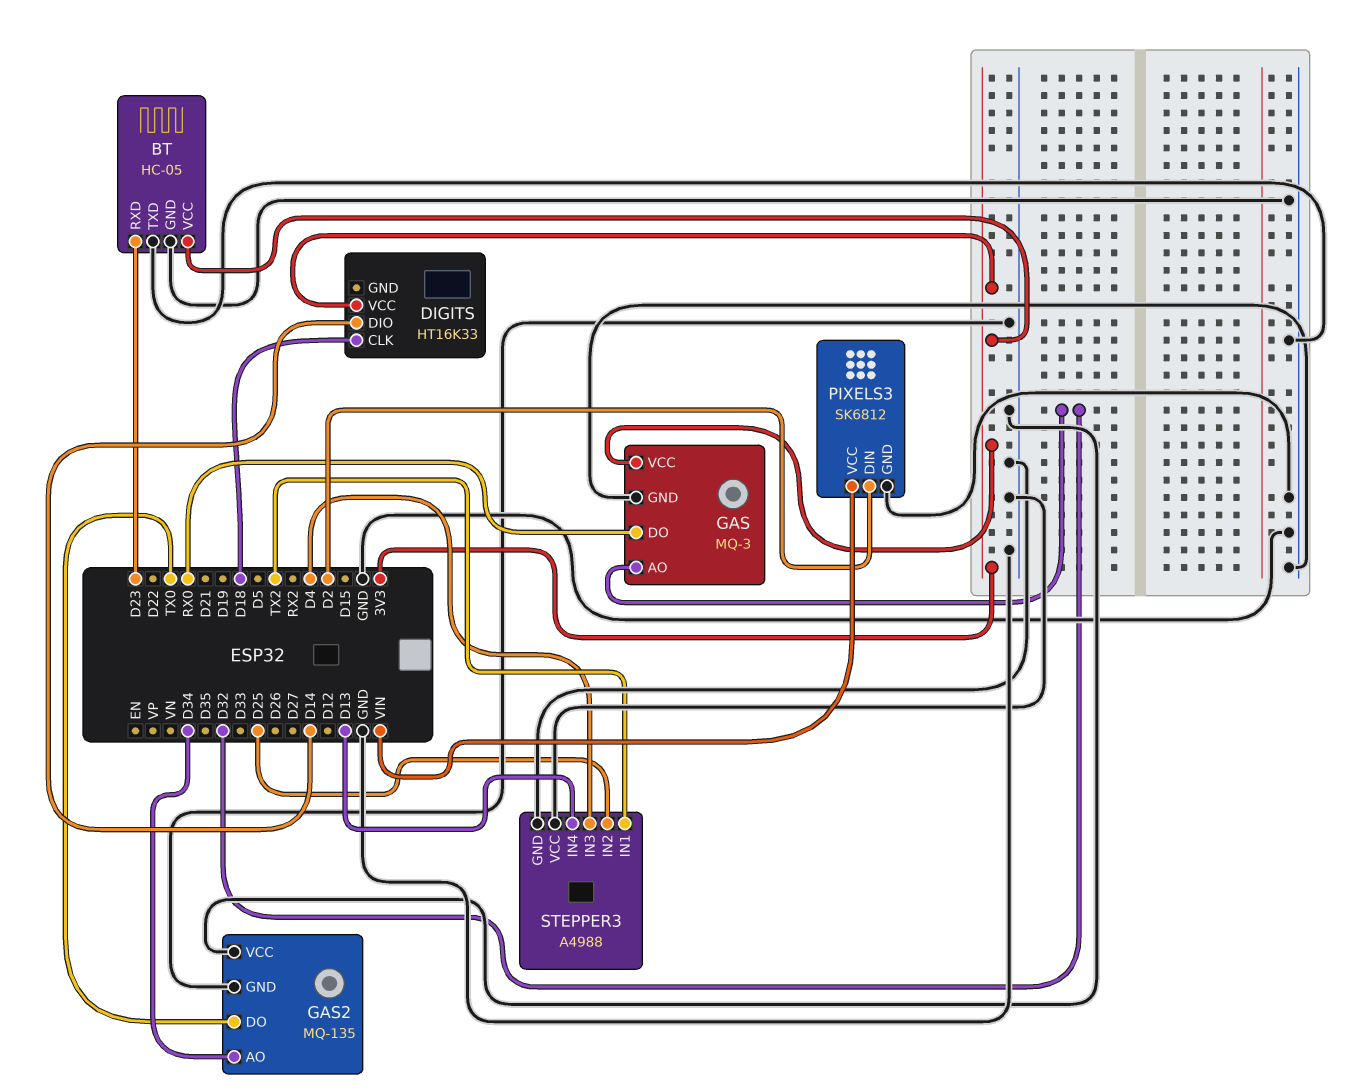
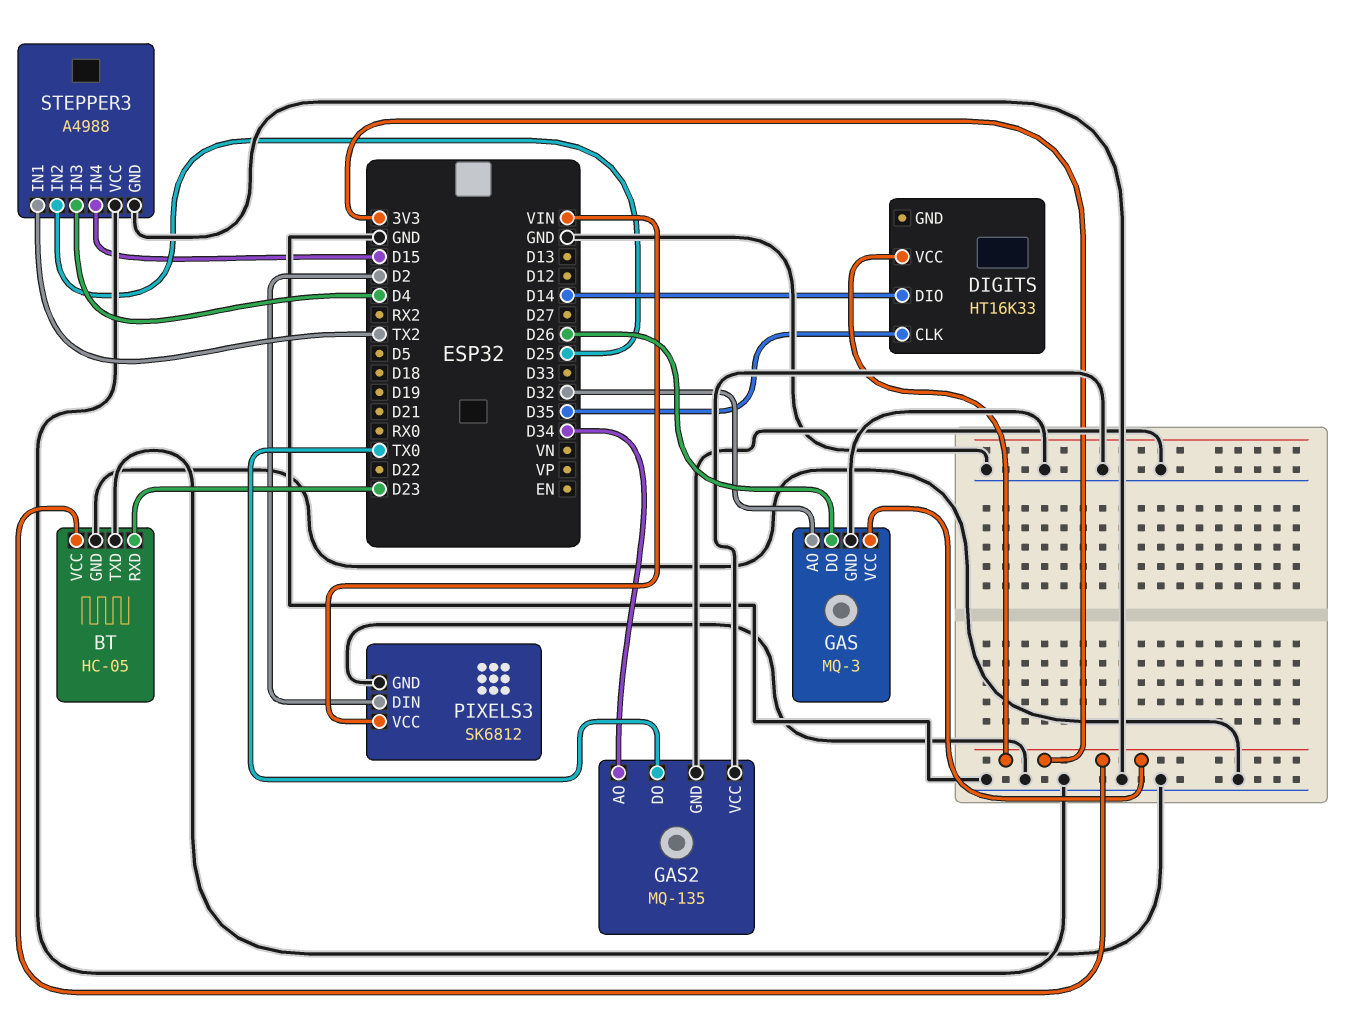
DIGITS pin CLK: D18 -> D35
GAS pin DO: RX0 -> D26
STEPPER3 pin IN4: D13 -> D15

